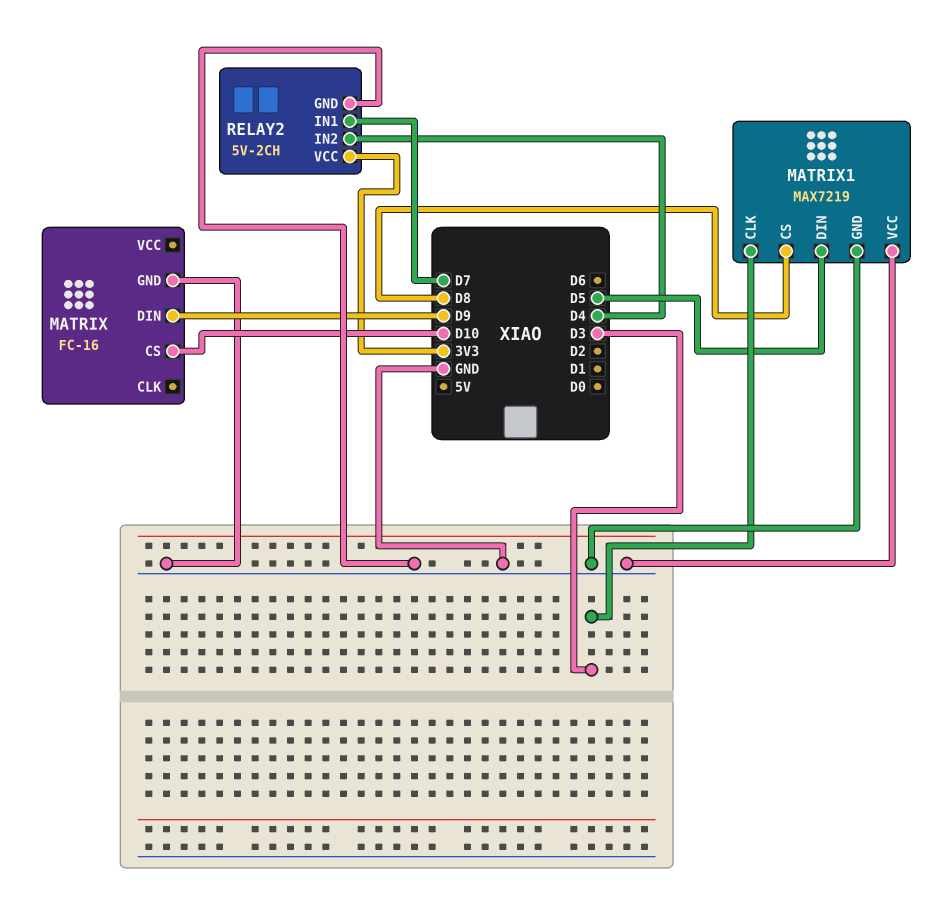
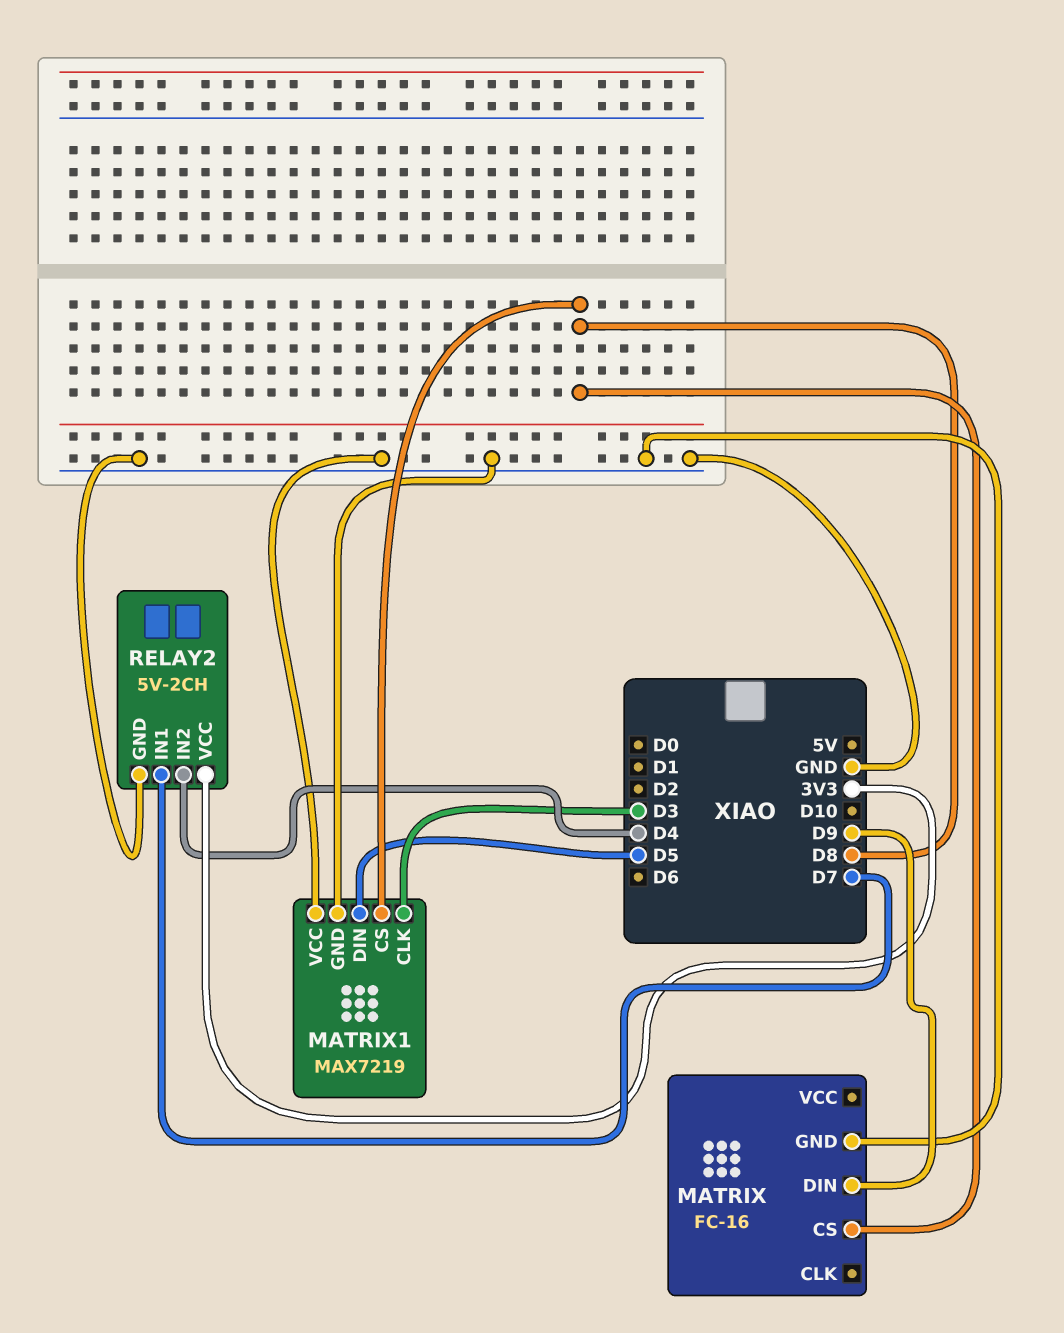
MATRIX pin CS: D10 -> D8

